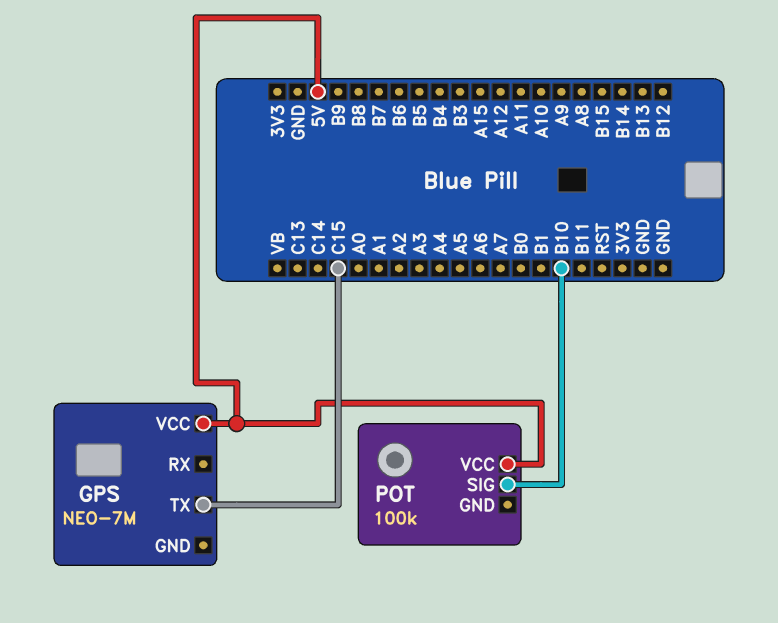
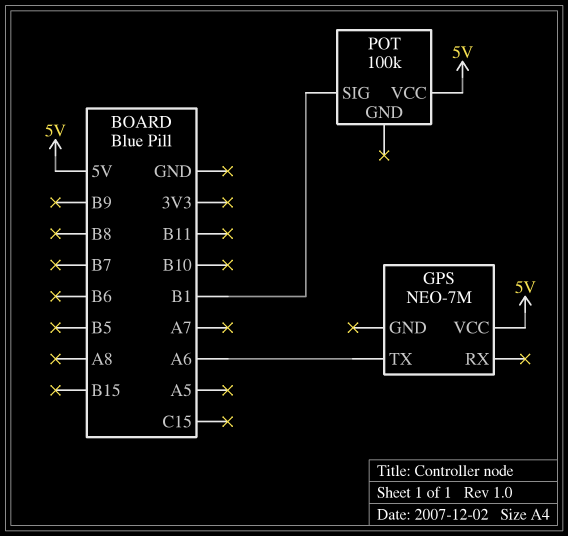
GPS pin TX: C15 -> A6
POT pin SIG: B10 -> B1

